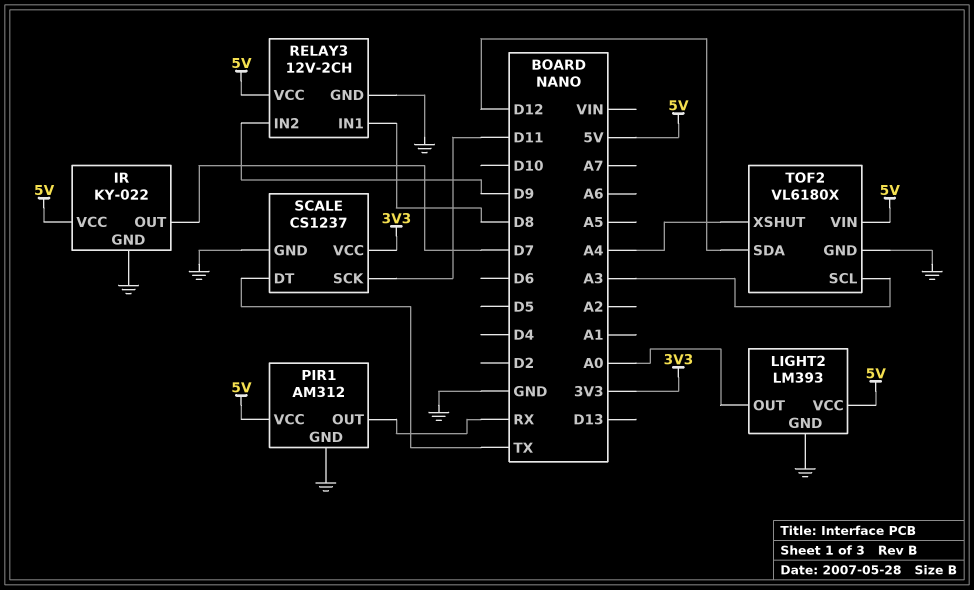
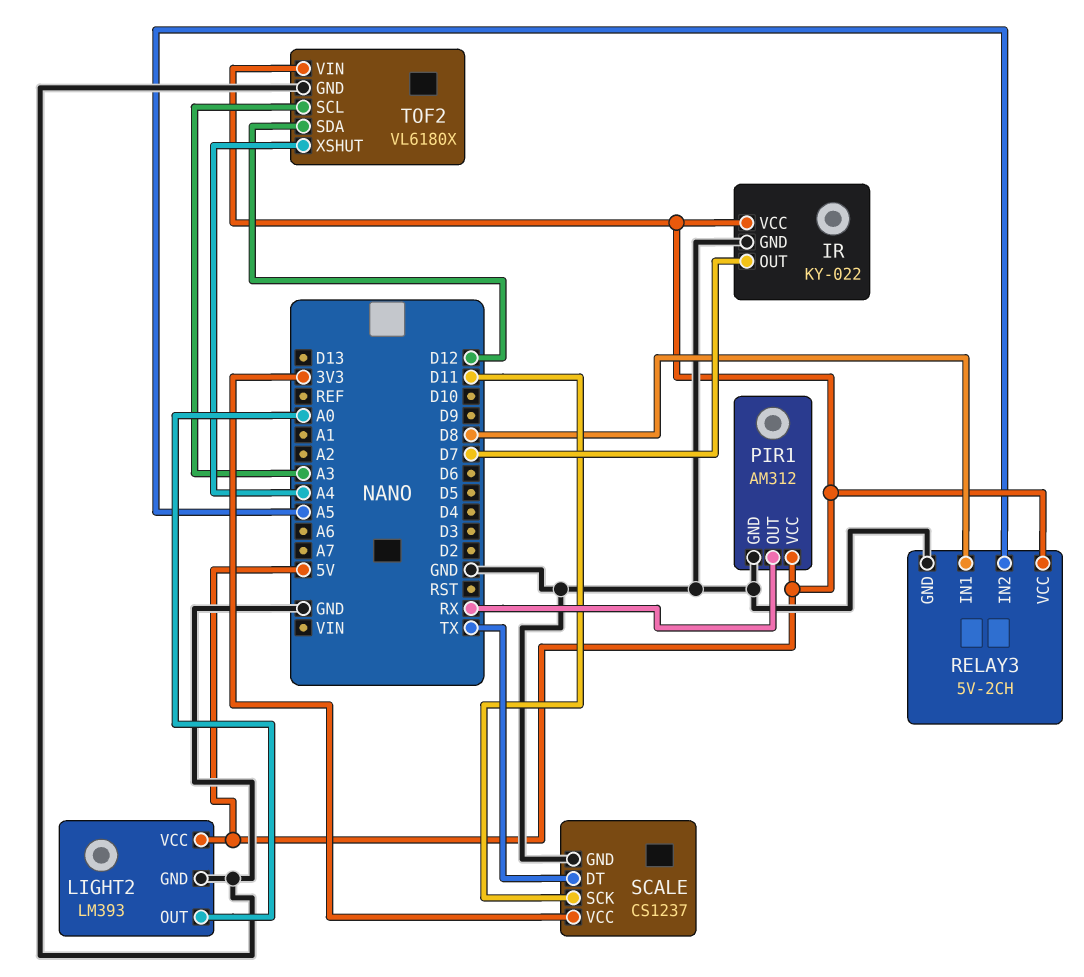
RELAY3: 12V-2CH -> 5V-2CH
RELAY3 pin IN2: D9 -> A5

